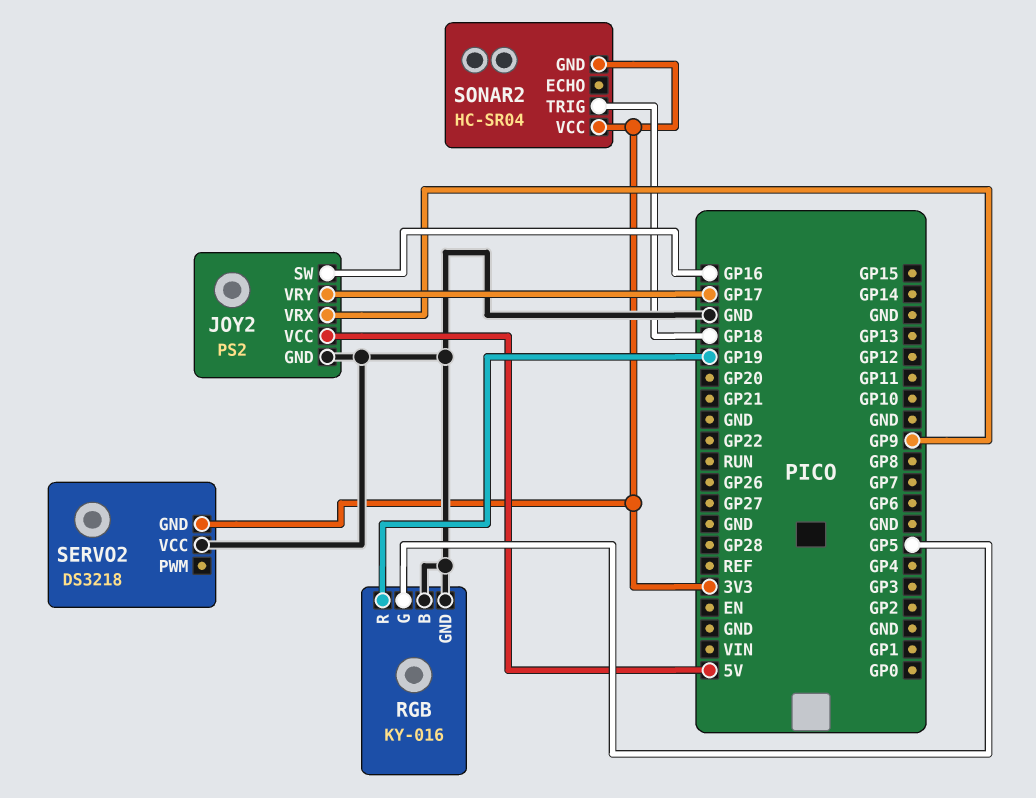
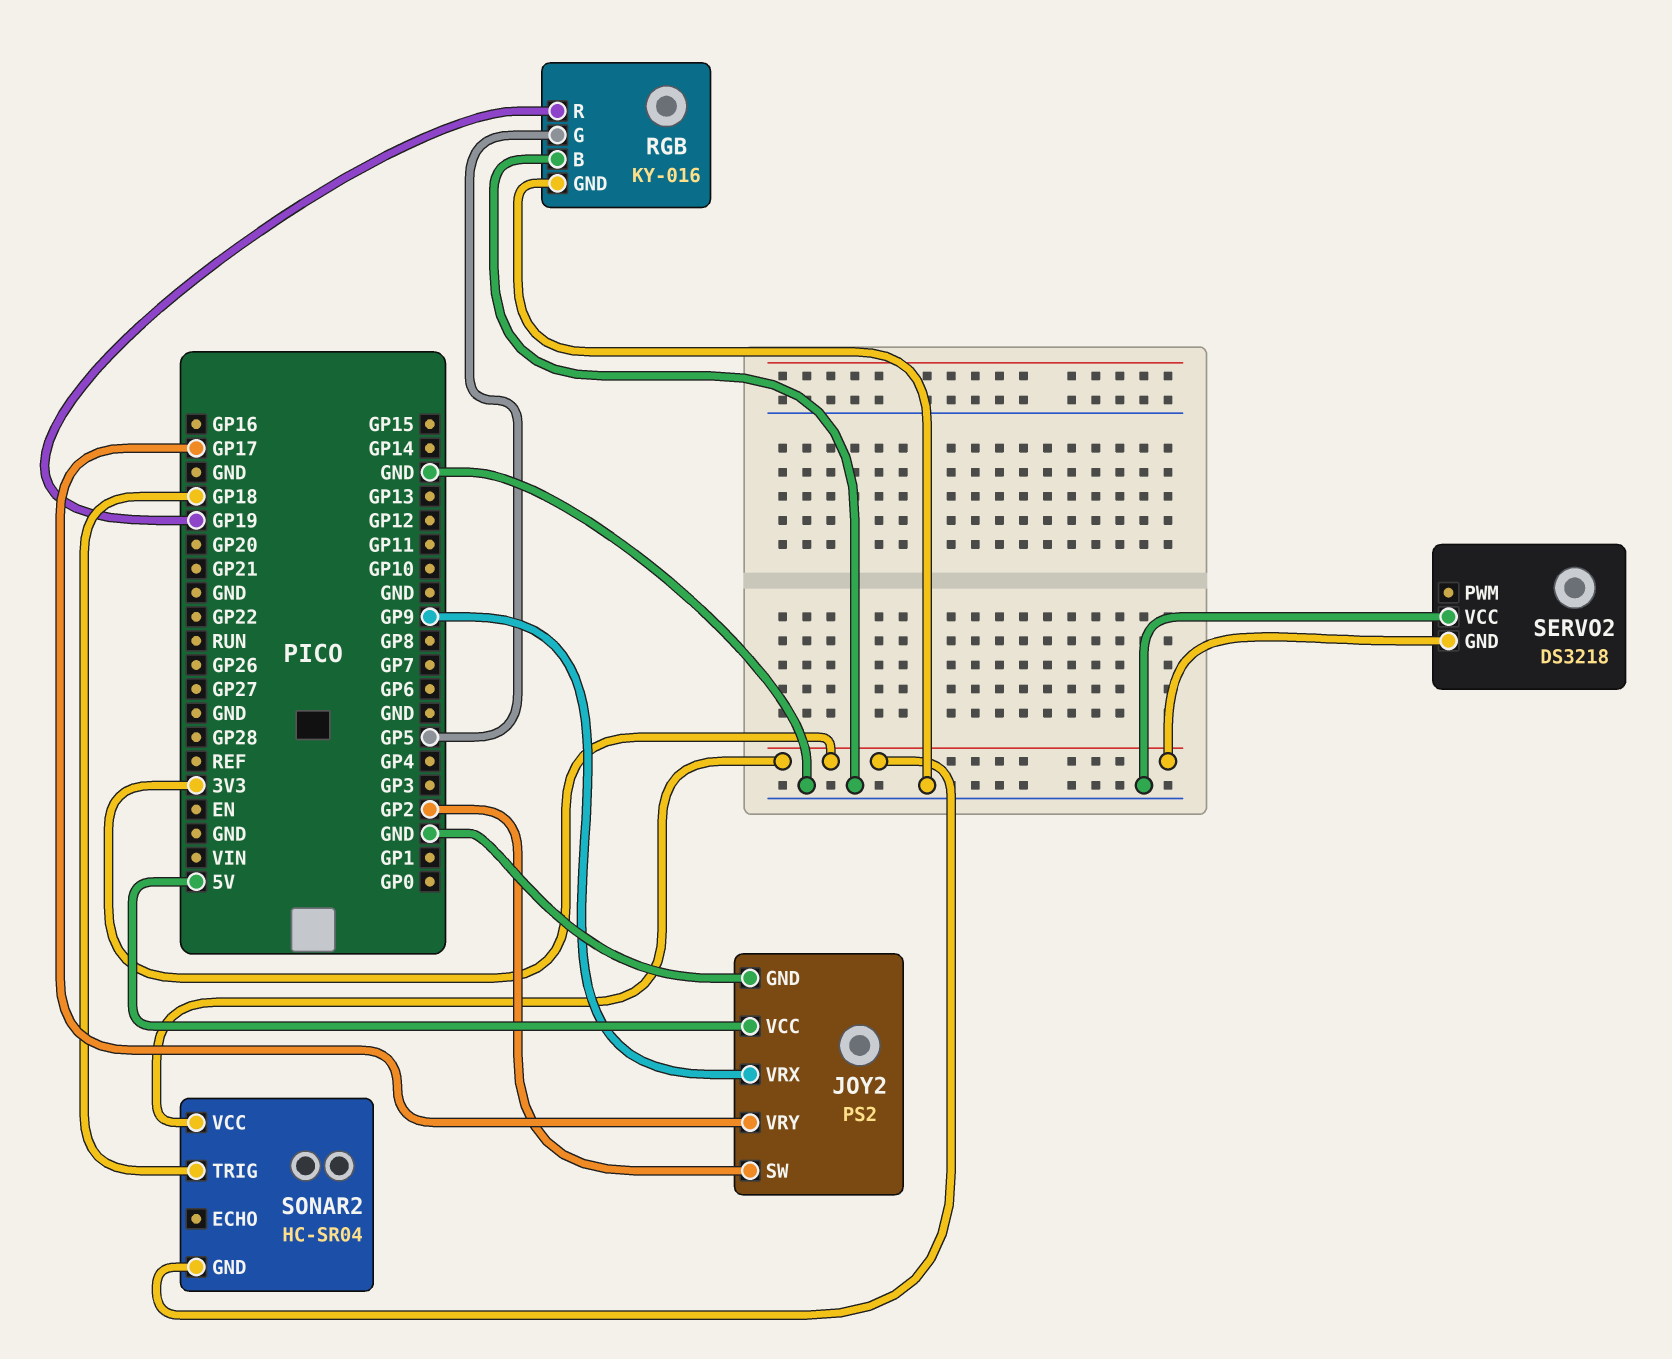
JOY2 pin SW: GP16 -> GP2

